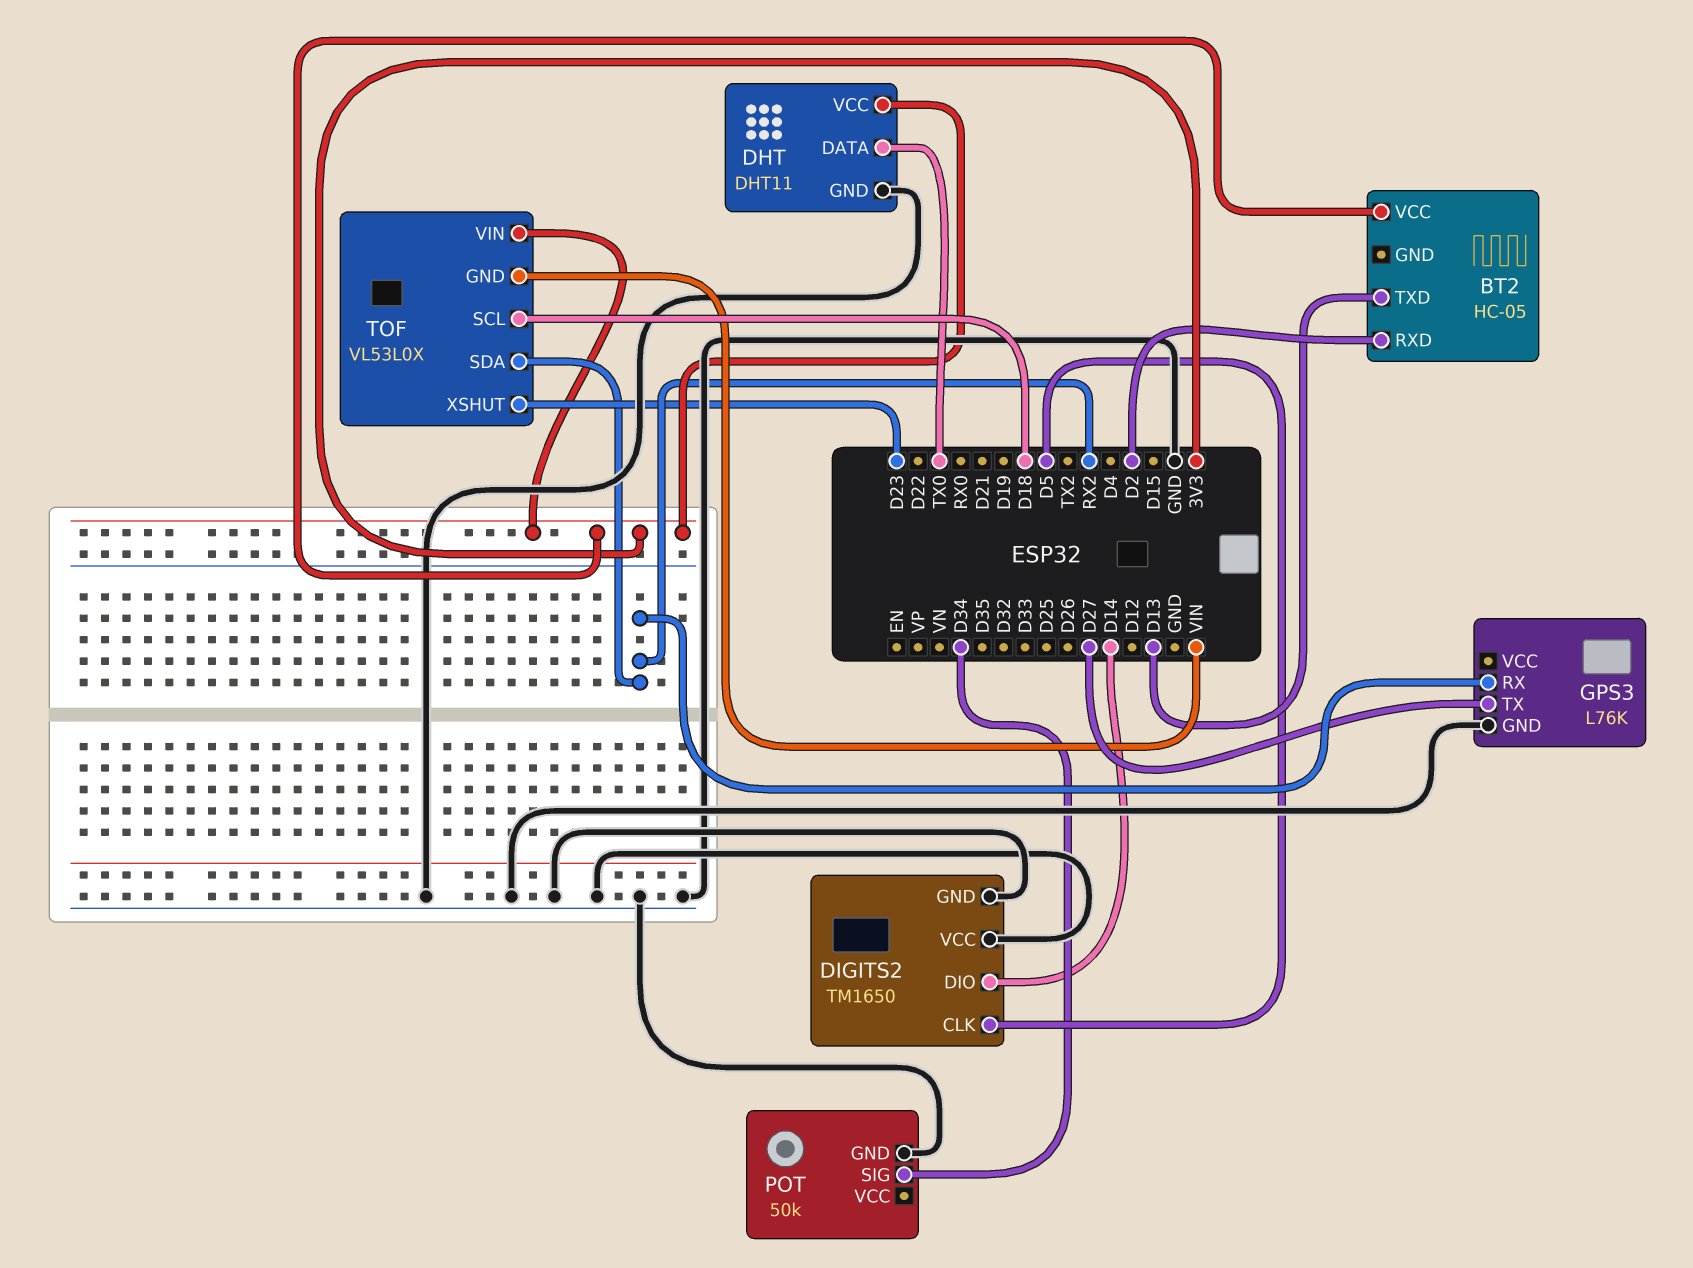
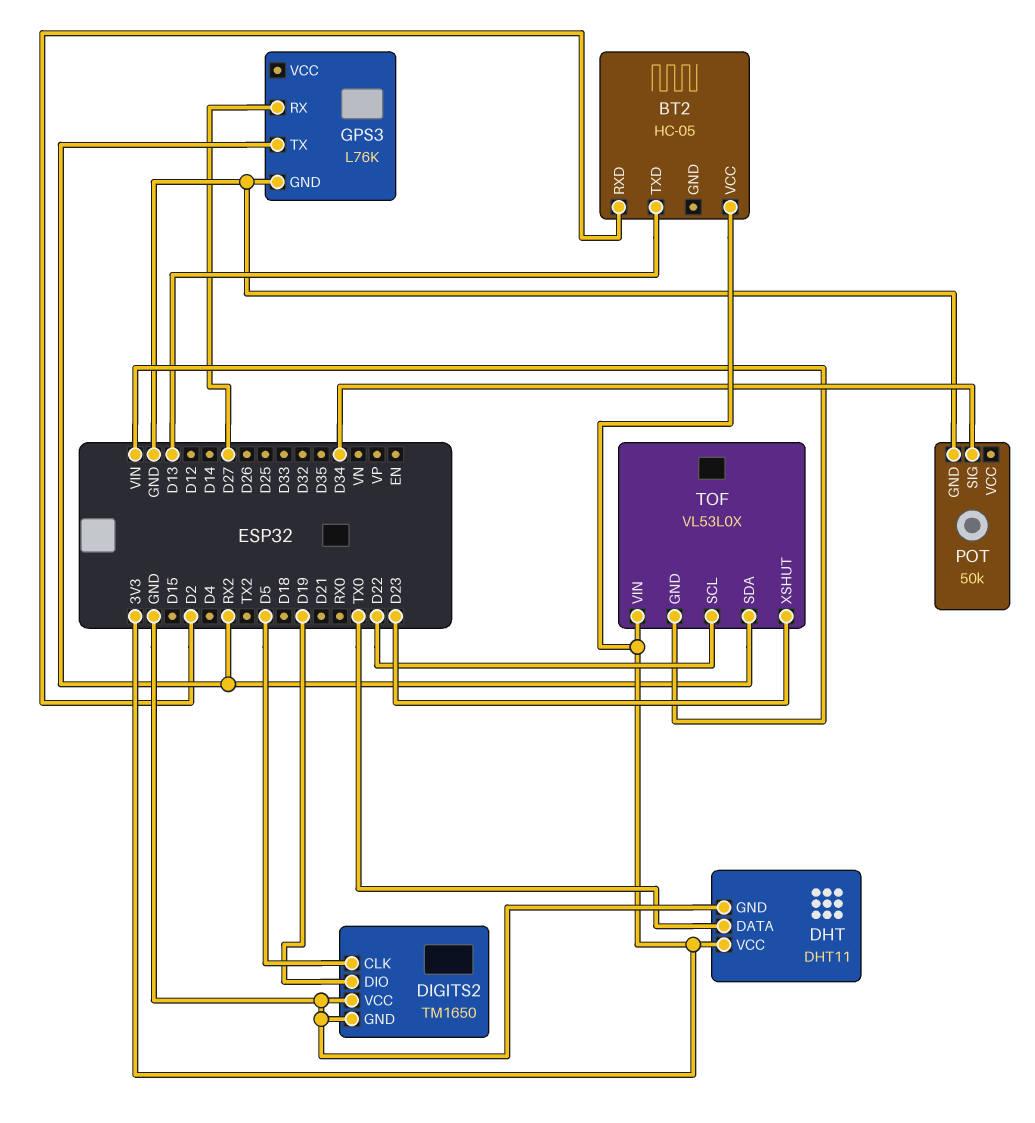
DIGITS2 pin DIO: D14 -> D19
GPS3 pin RX: RX2 -> D27
GPS3 pin TX: D27 -> RX2
TOF pin SCL: D18 -> D22

